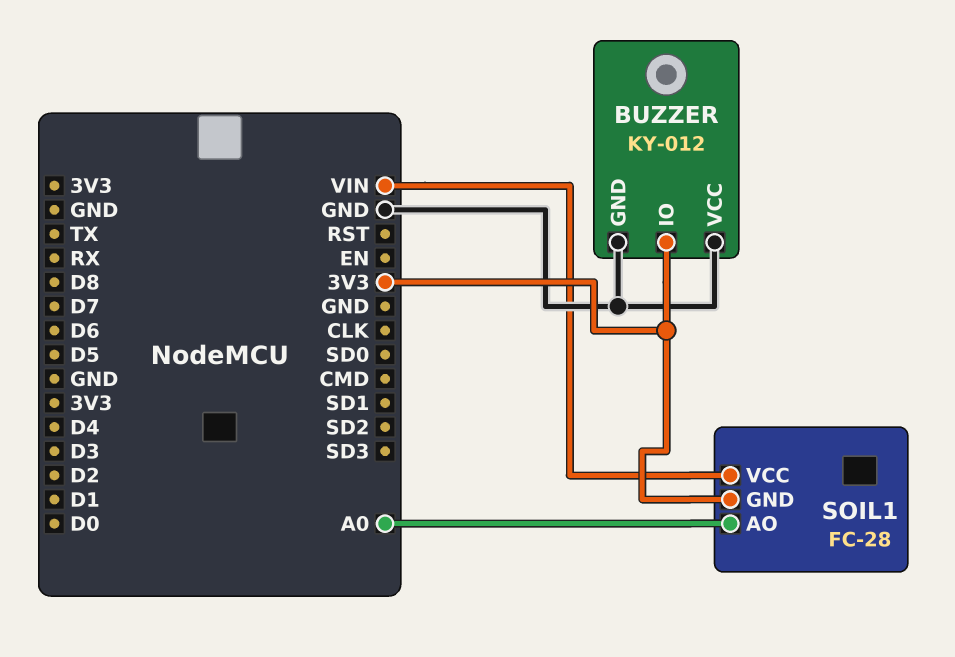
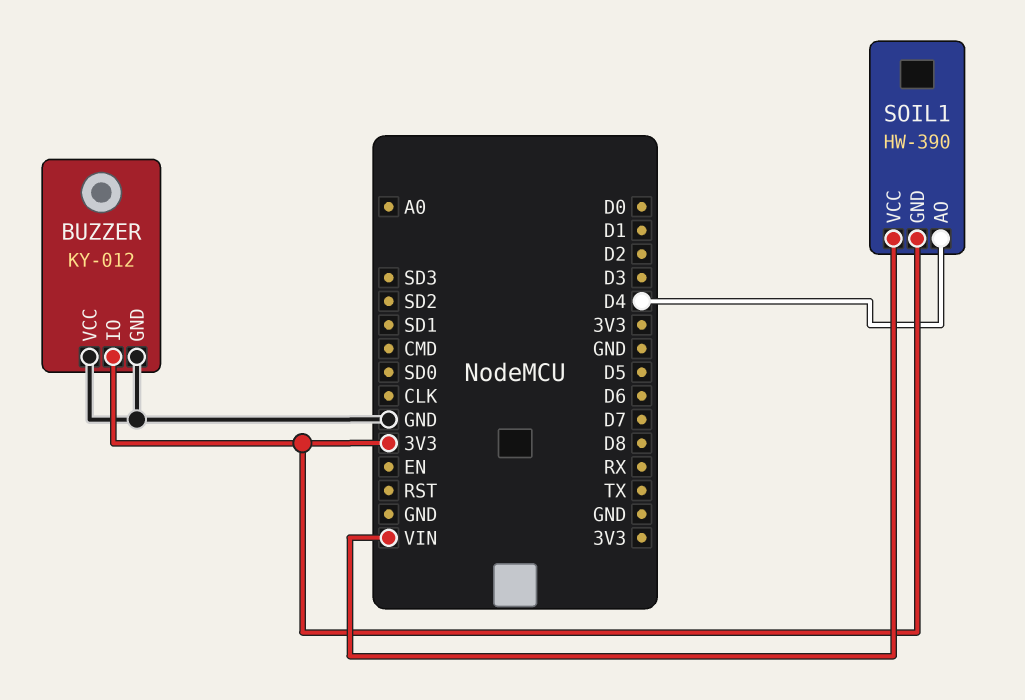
SOIL1: FC-28 -> HW-390
SOIL1 pin AO: A0 -> D4

